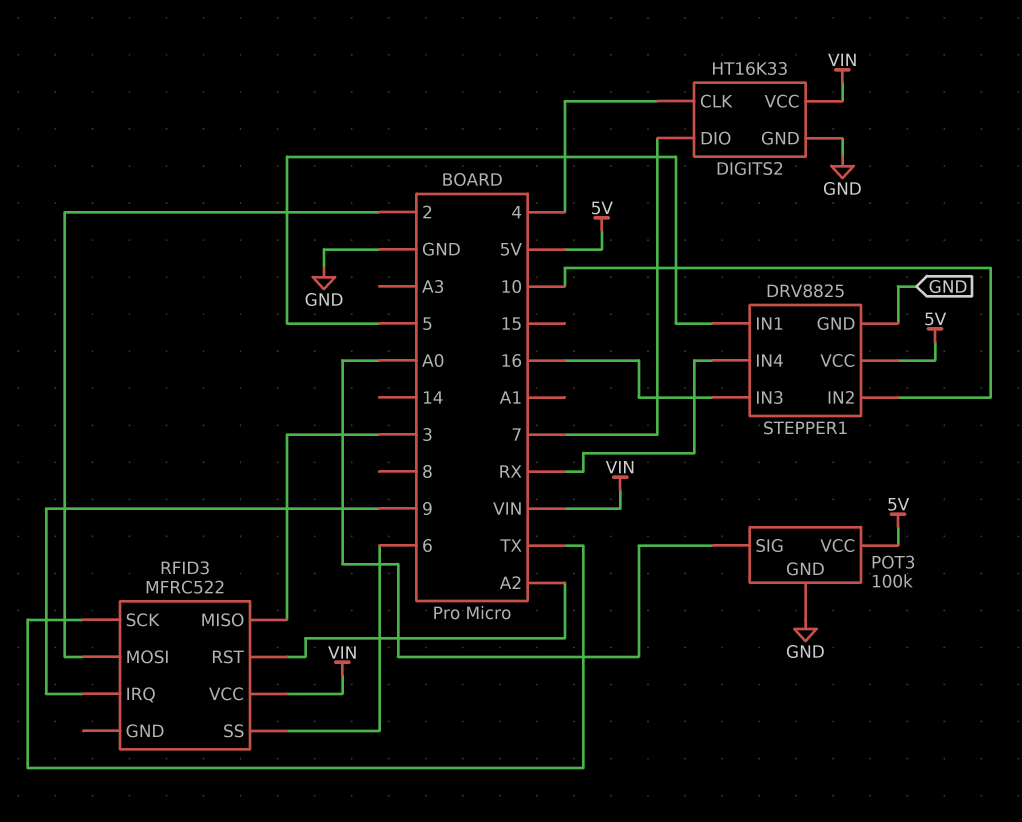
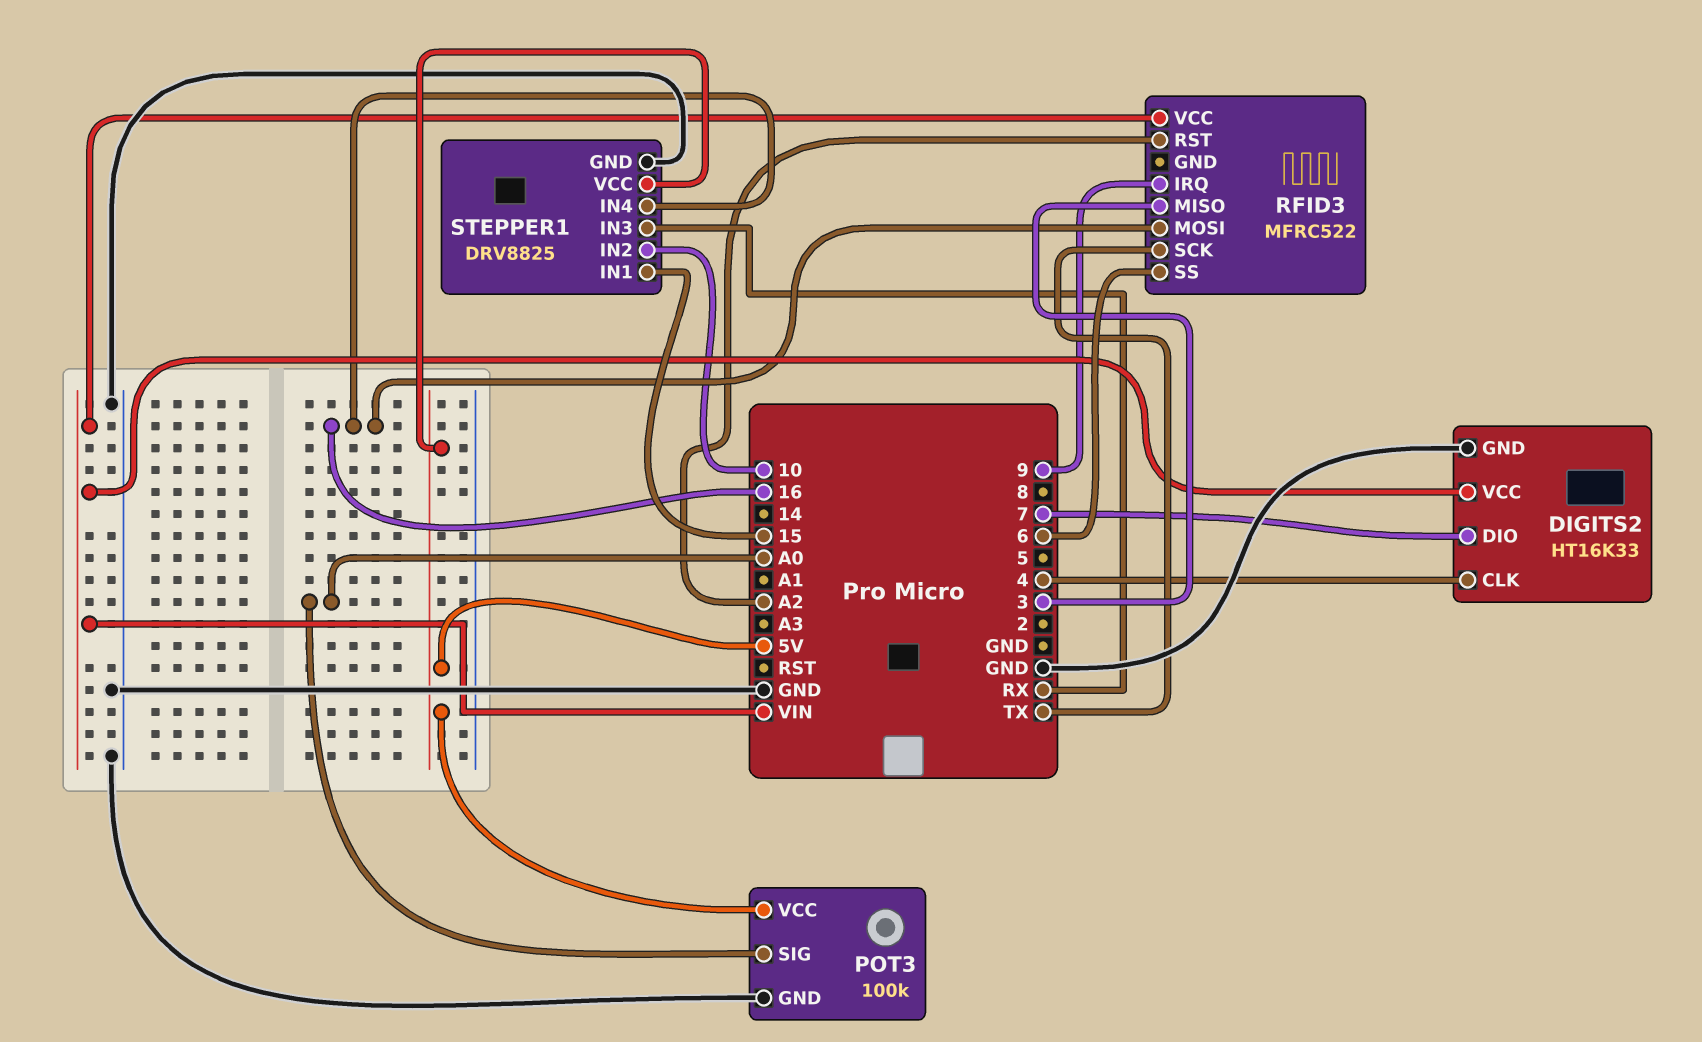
RFID3 pin MOSI: 2 -> 16
STEPPER1 pin IN1: 5 -> 15
STEPPER1 pin IN3: 16 -> RX
STEPPER1 pin IN4: RX -> 16

